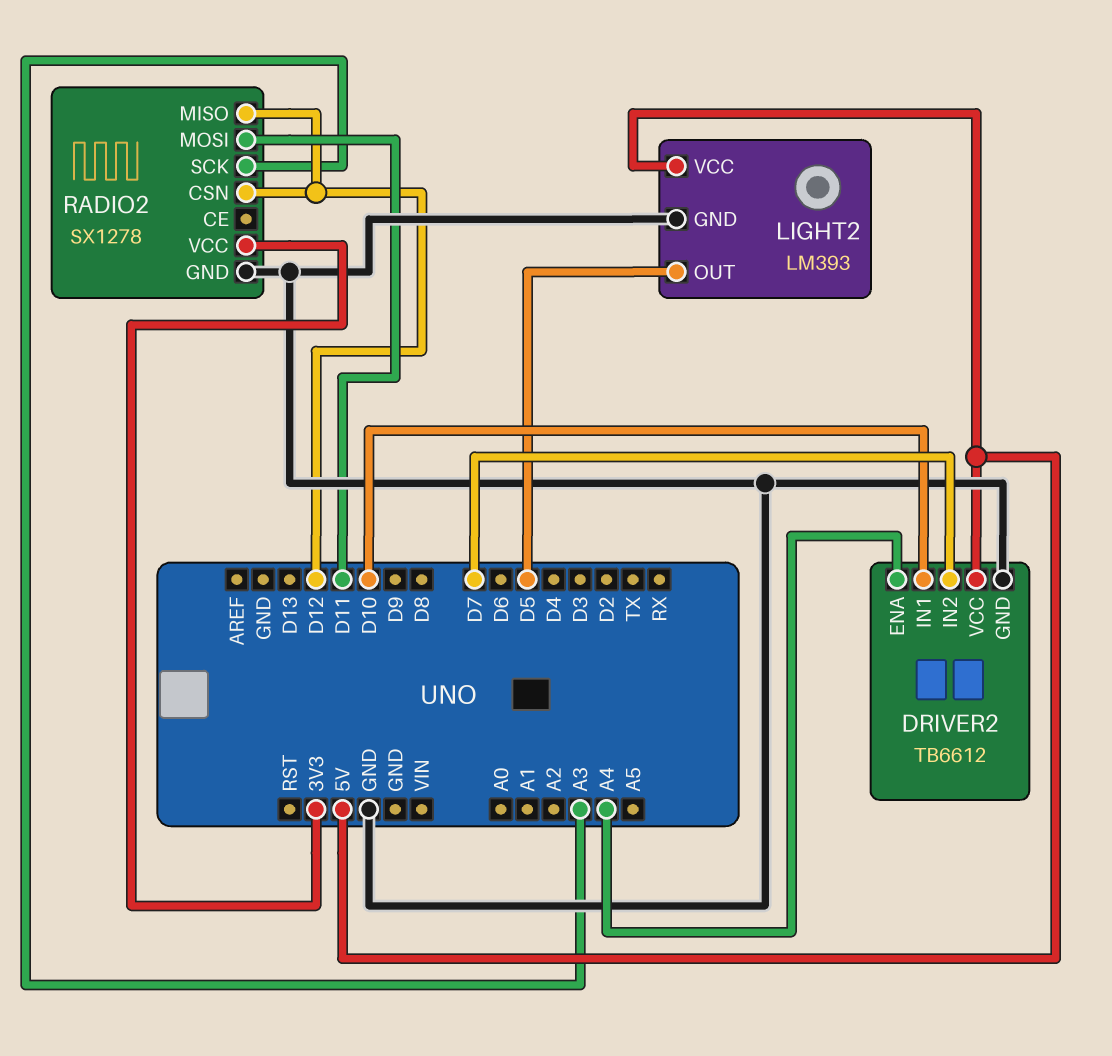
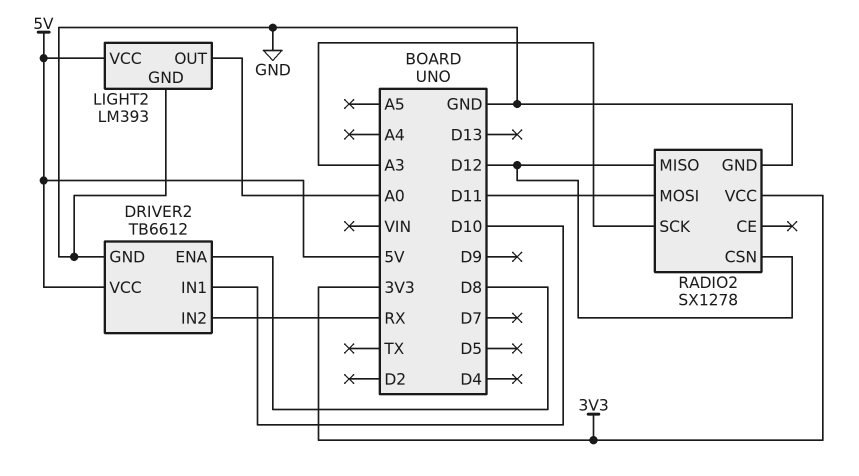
DRIVER2 pin ENA: A4 -> D8
DRIVER2 pin IN2: D7 -> RX
LIGHT2 pin OUT: D5 -> A0

